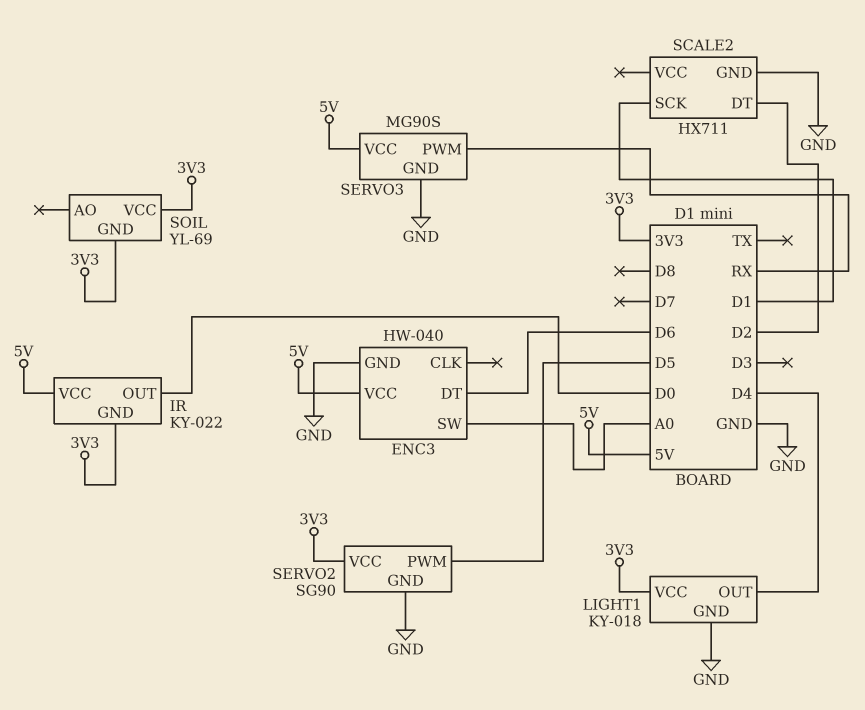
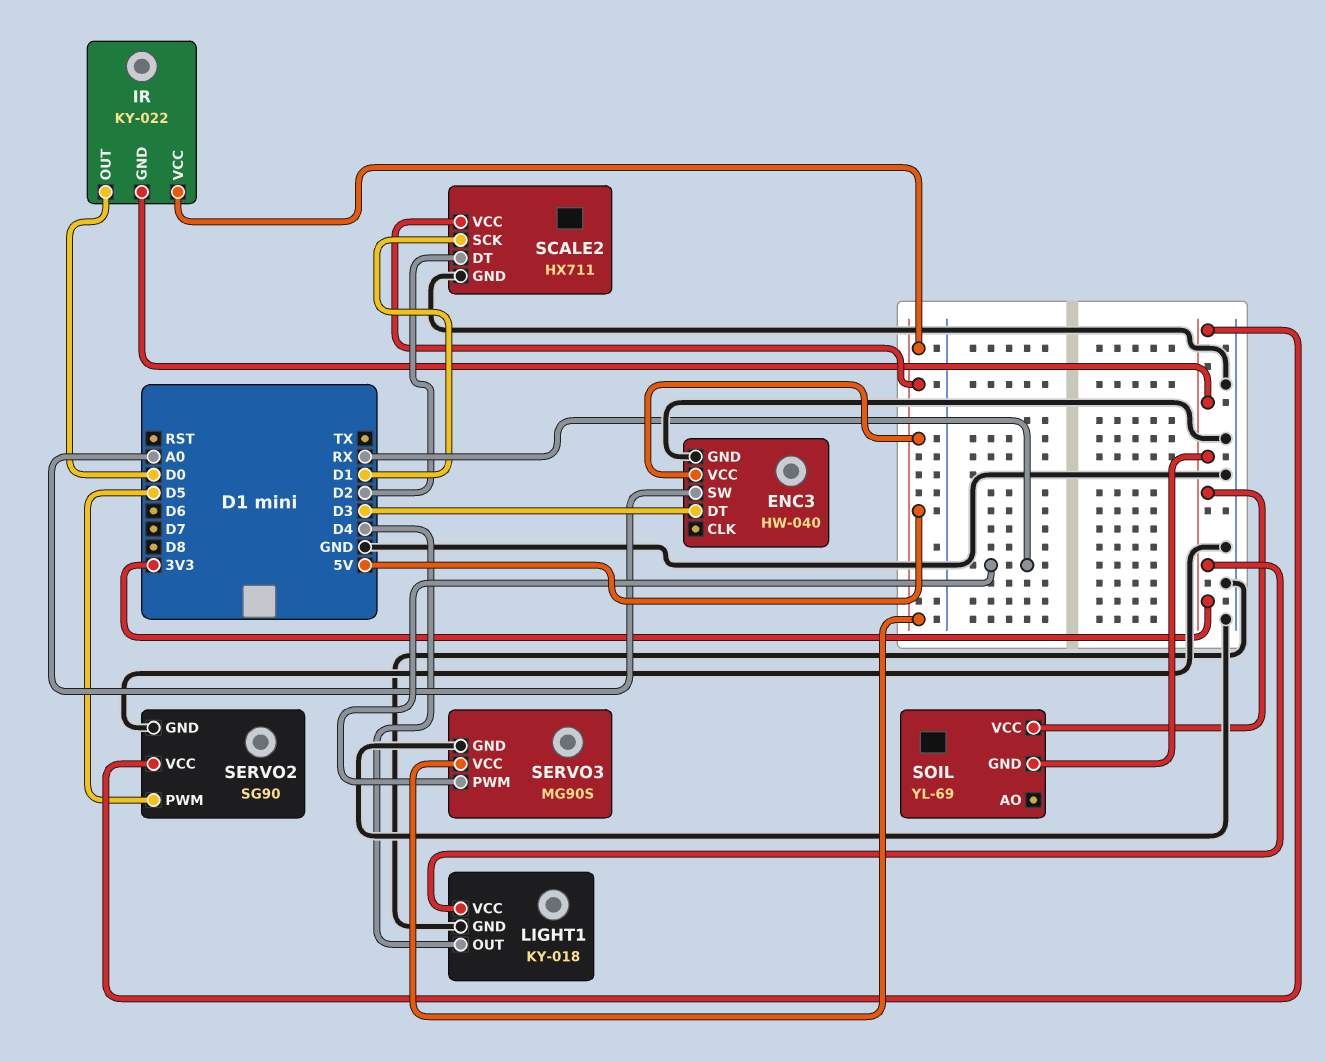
ENC3 pin DT: D6 -> D3
SCALE2 pin VCC: none -> 5V

